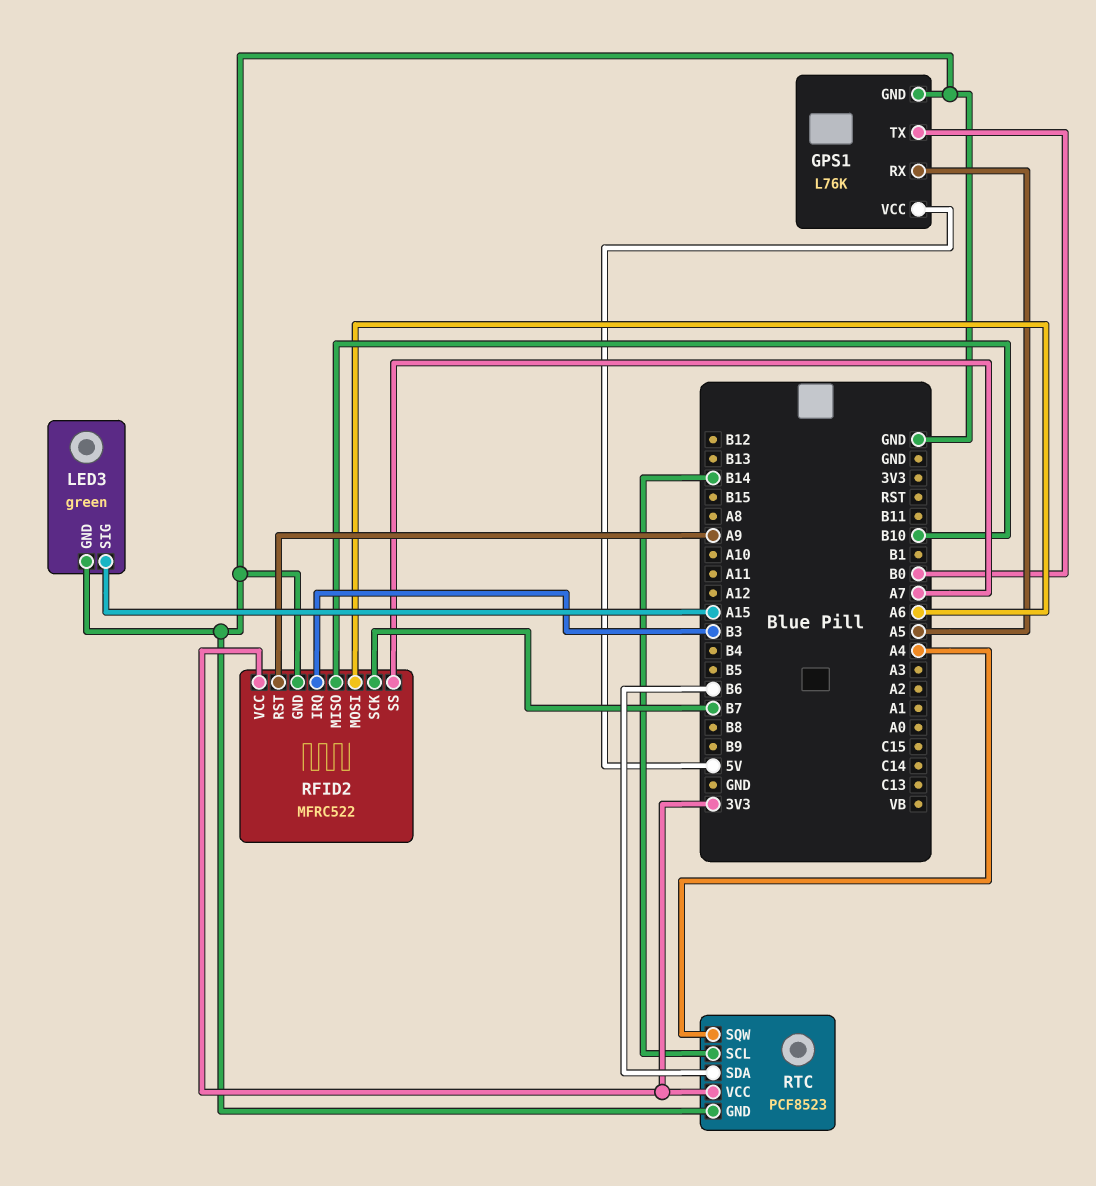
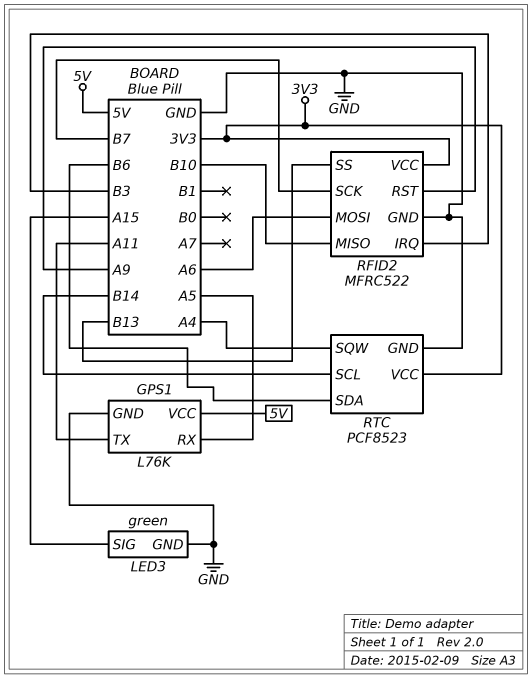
GPS1 pin TX: B0 -> A11
RFID2 pin SS: A7 -> B13

